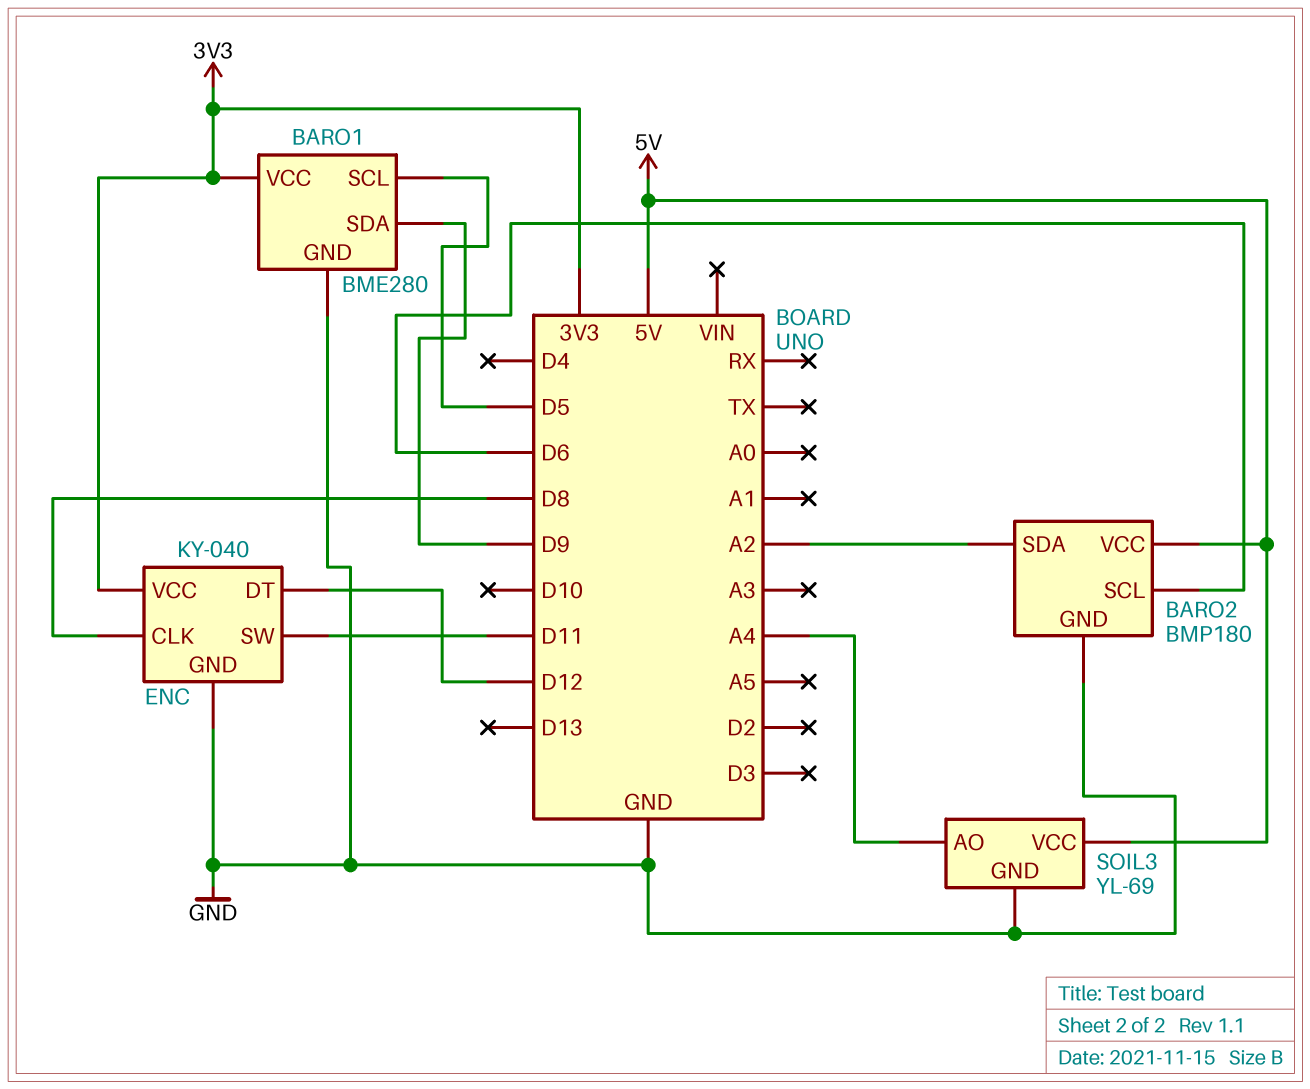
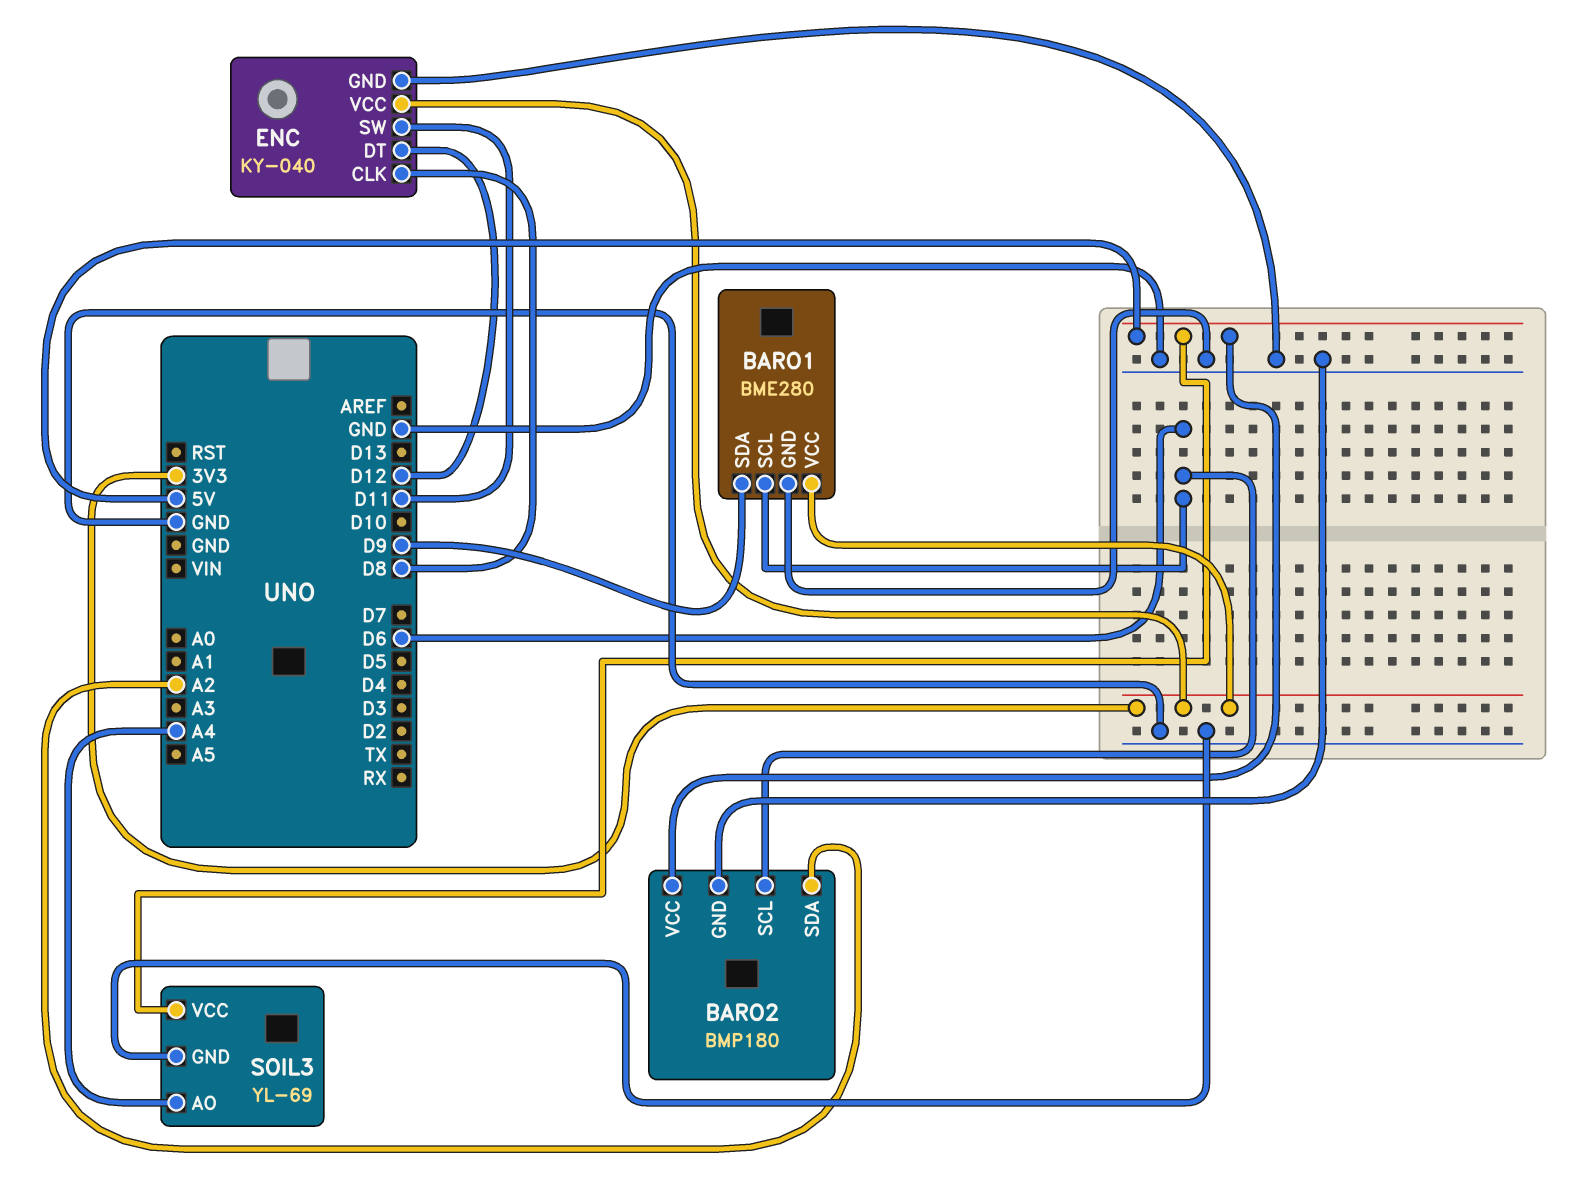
BARO1 pin SCL: D5 -> D6

